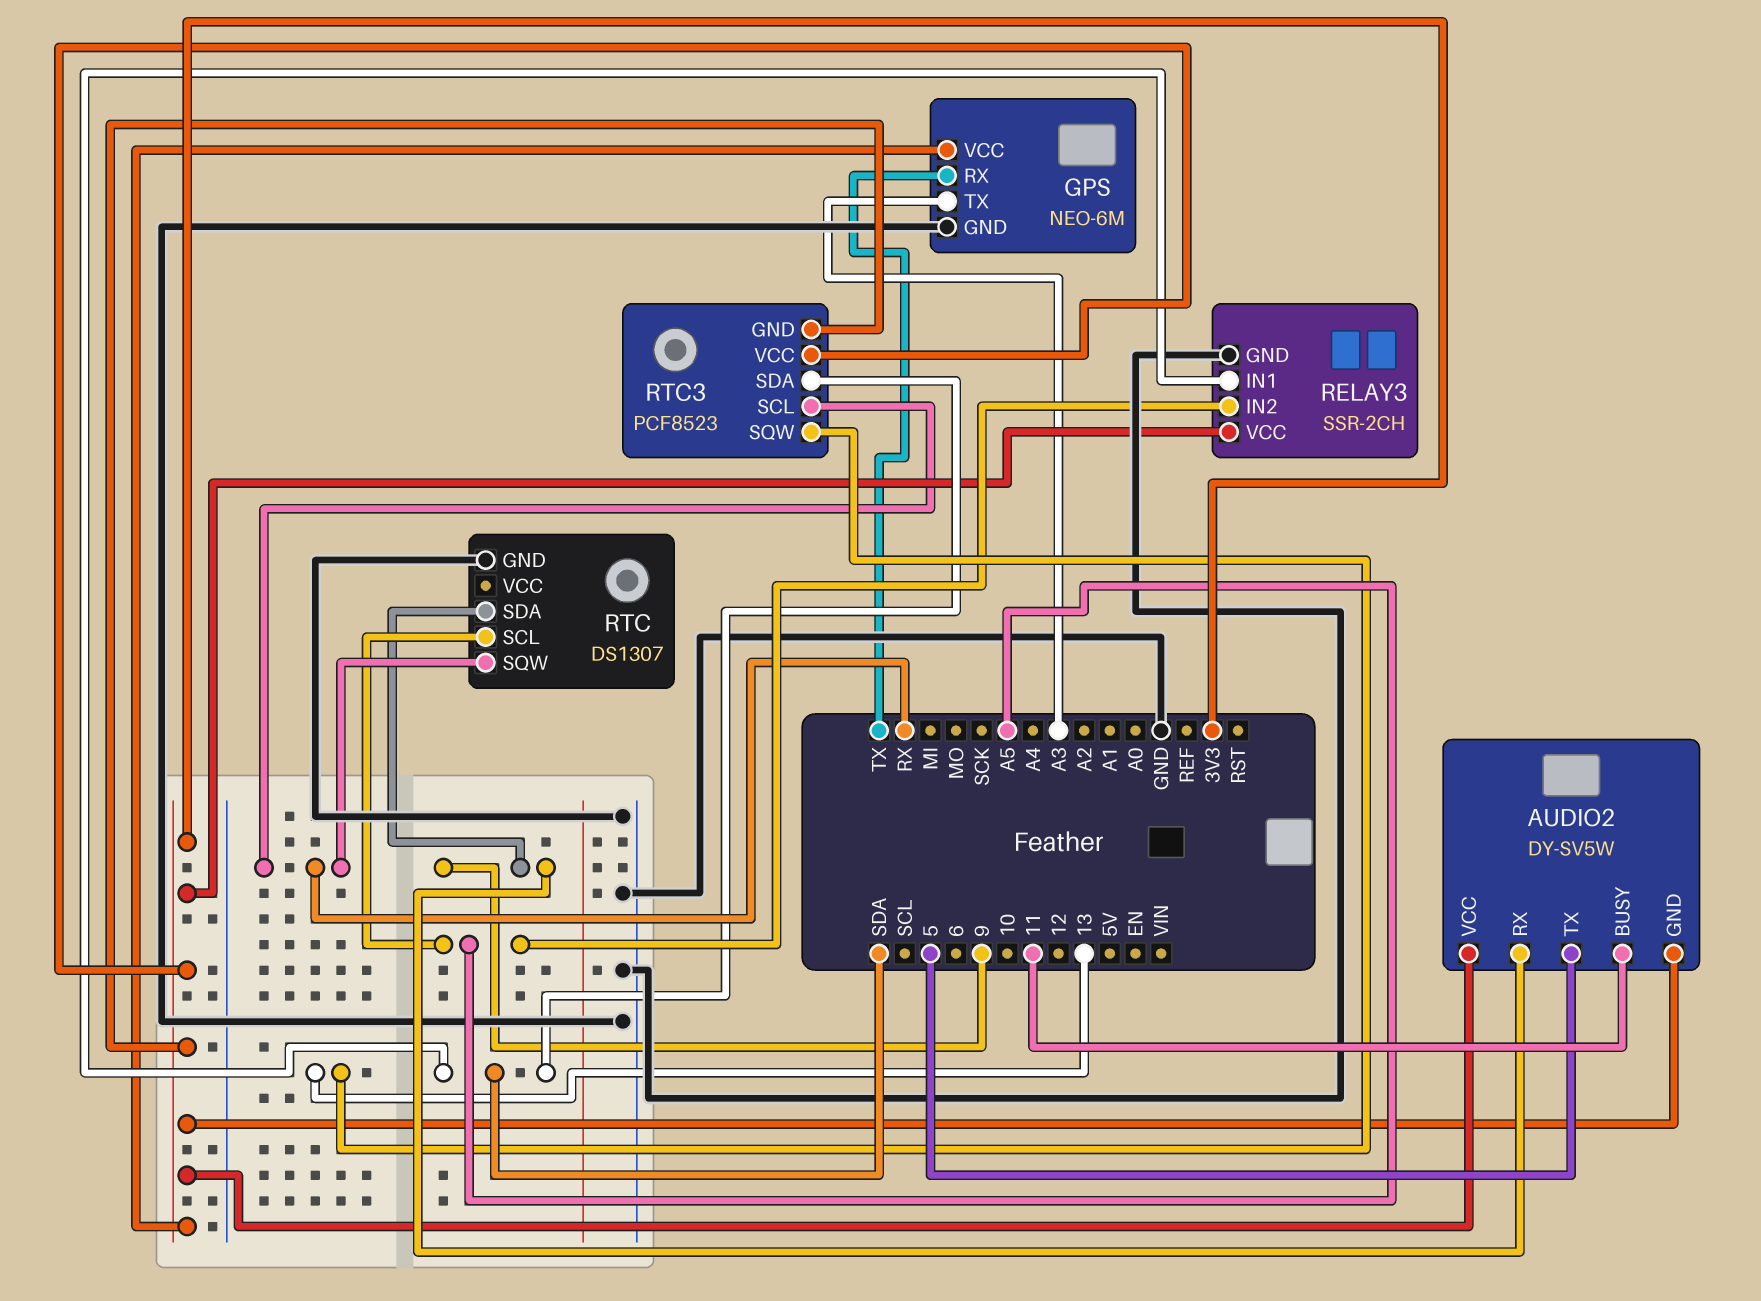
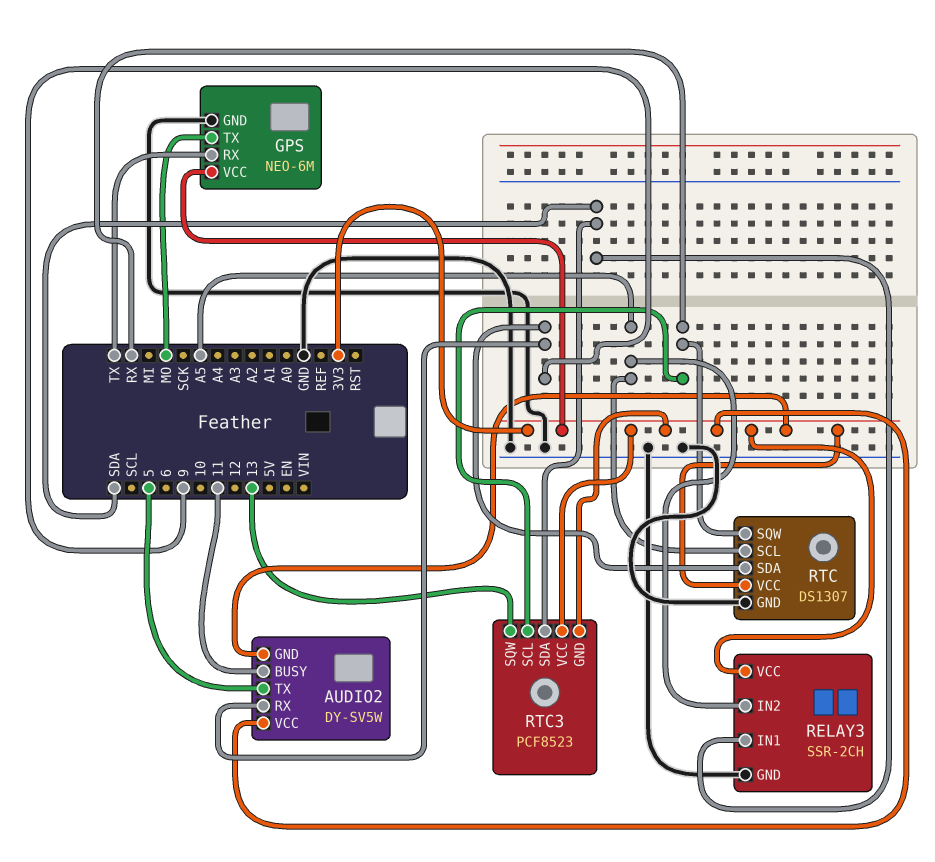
GPS pin TX: A3 -> MO
RTC pin VCC: none -> 3V3

